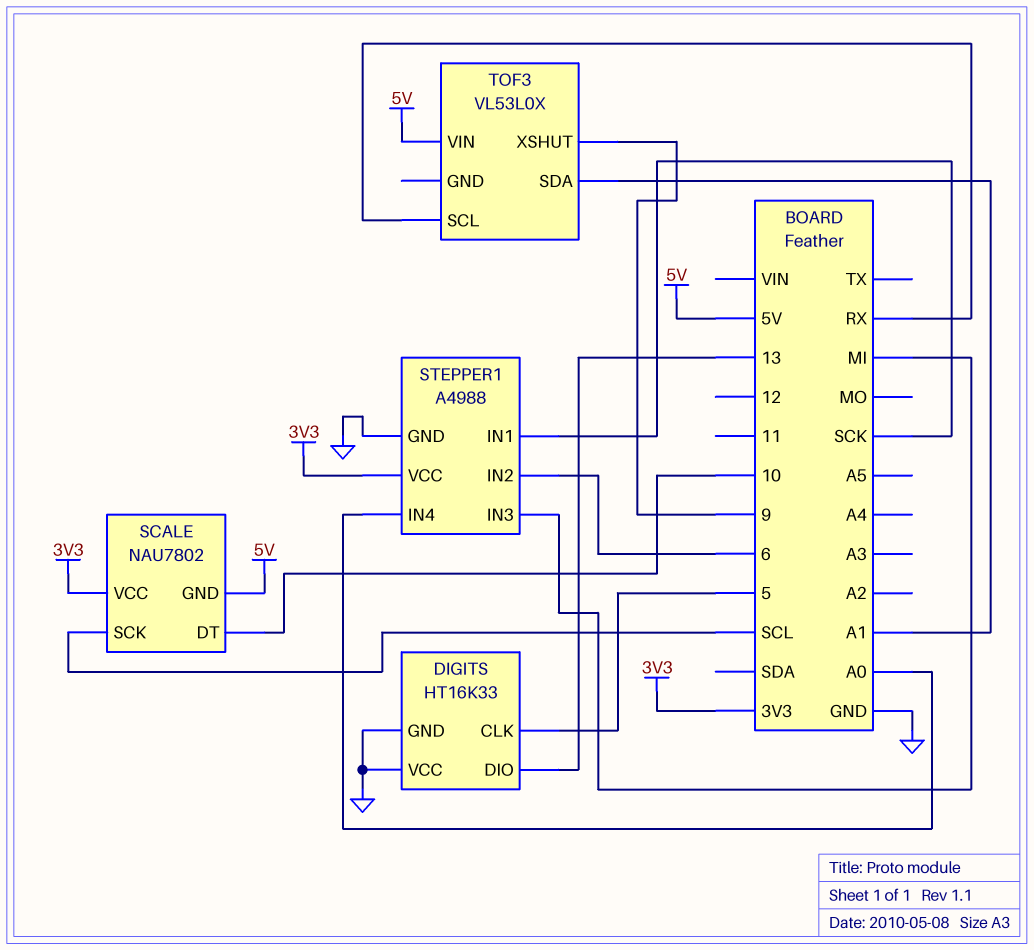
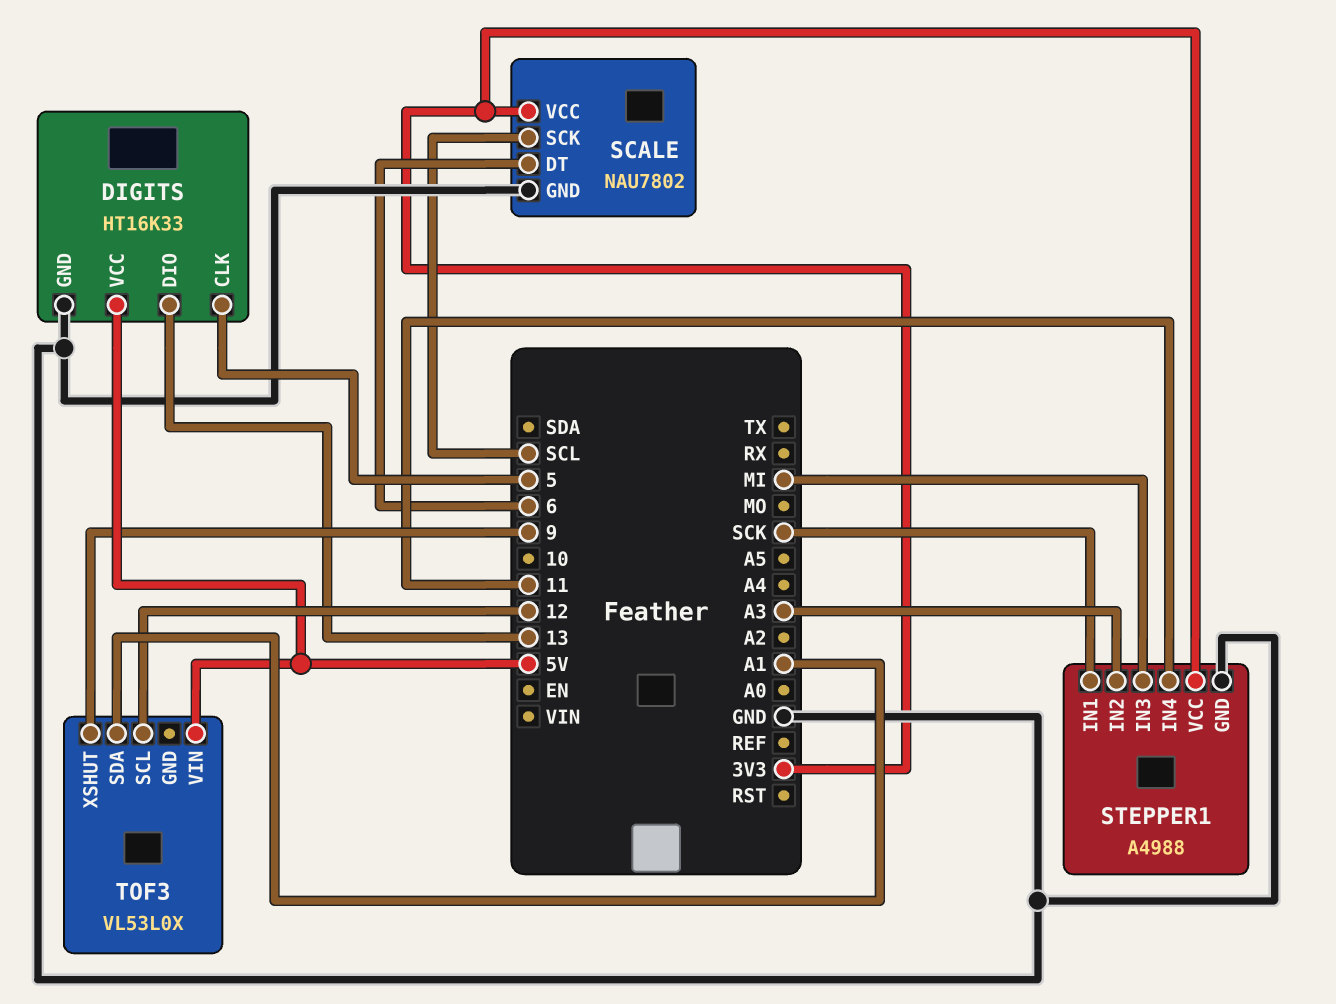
DIGITS pin VCC: GND -> 5V
SCALE pin DT: 10 -> 6
SCALE pin GND: 5V -> GND
STEPPER1 pin IN2: 6 -> A3
STEPPER1 pin IN4: A0 -> 11
TOF3 pin SCL: RX -> 12

